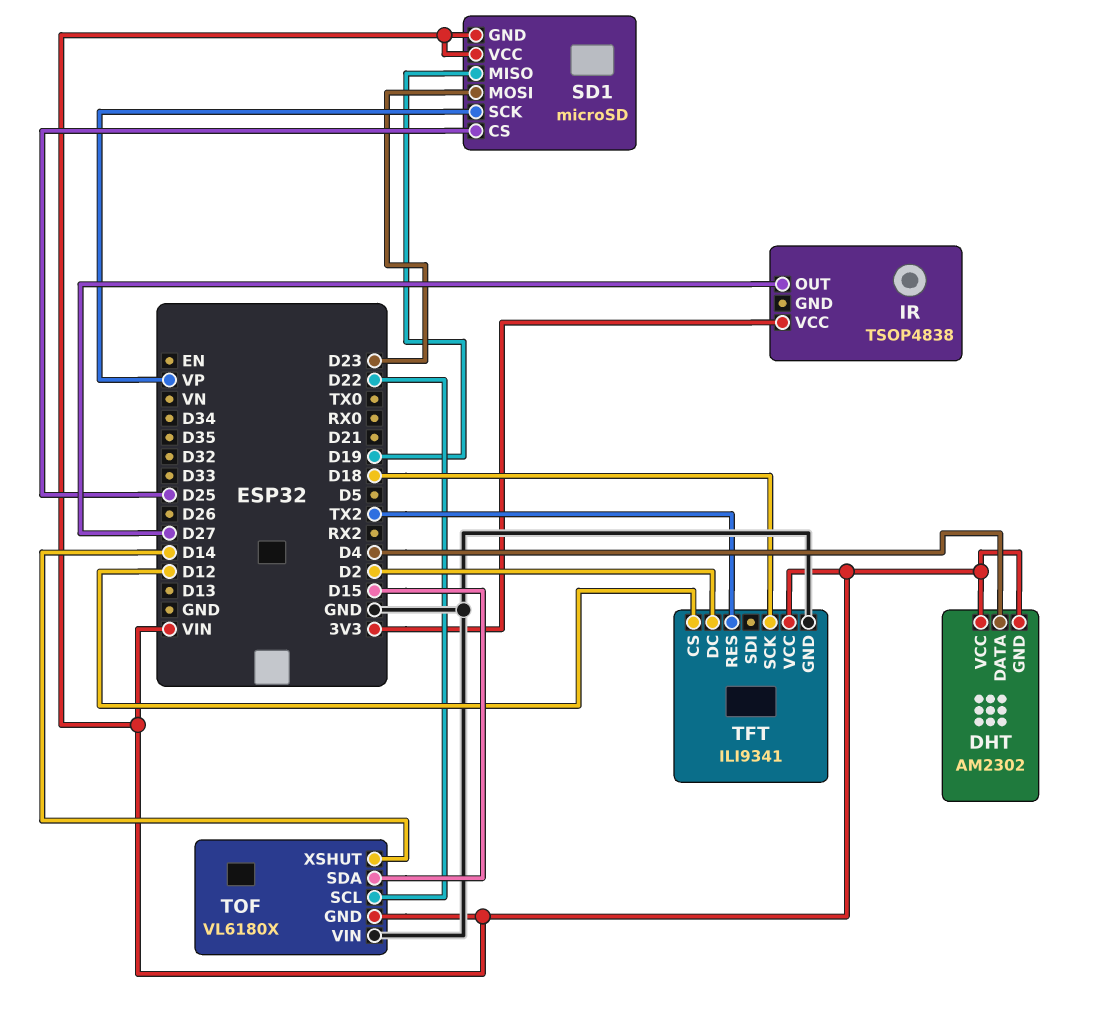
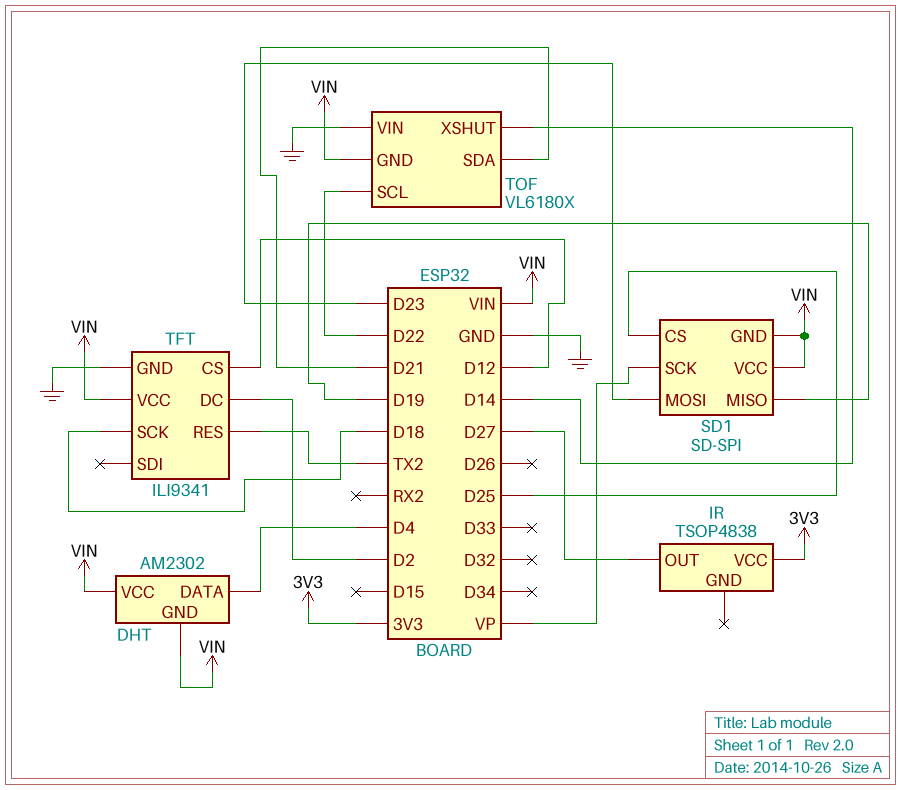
SD1: microSD -> SD-SPI
TOF pin SDA: D15 -> D21

